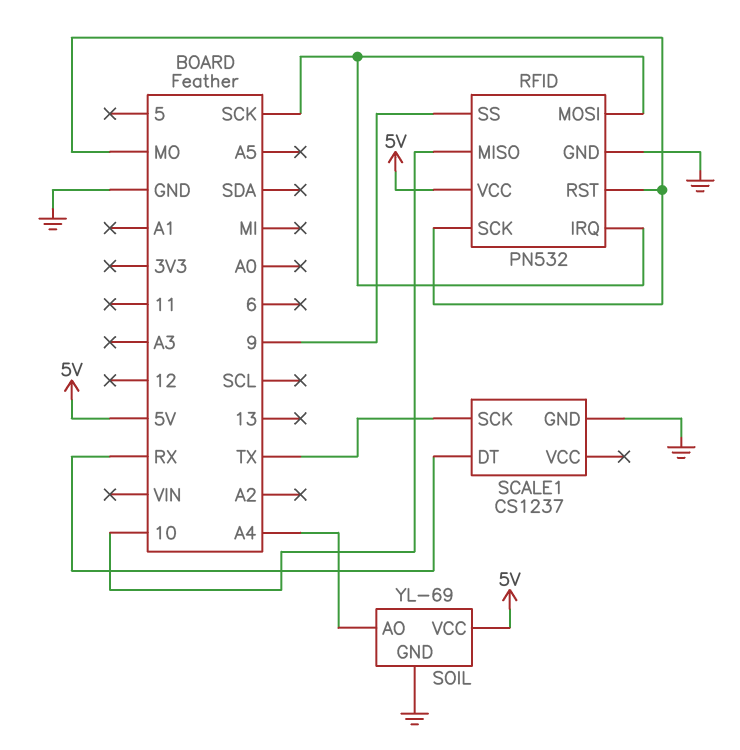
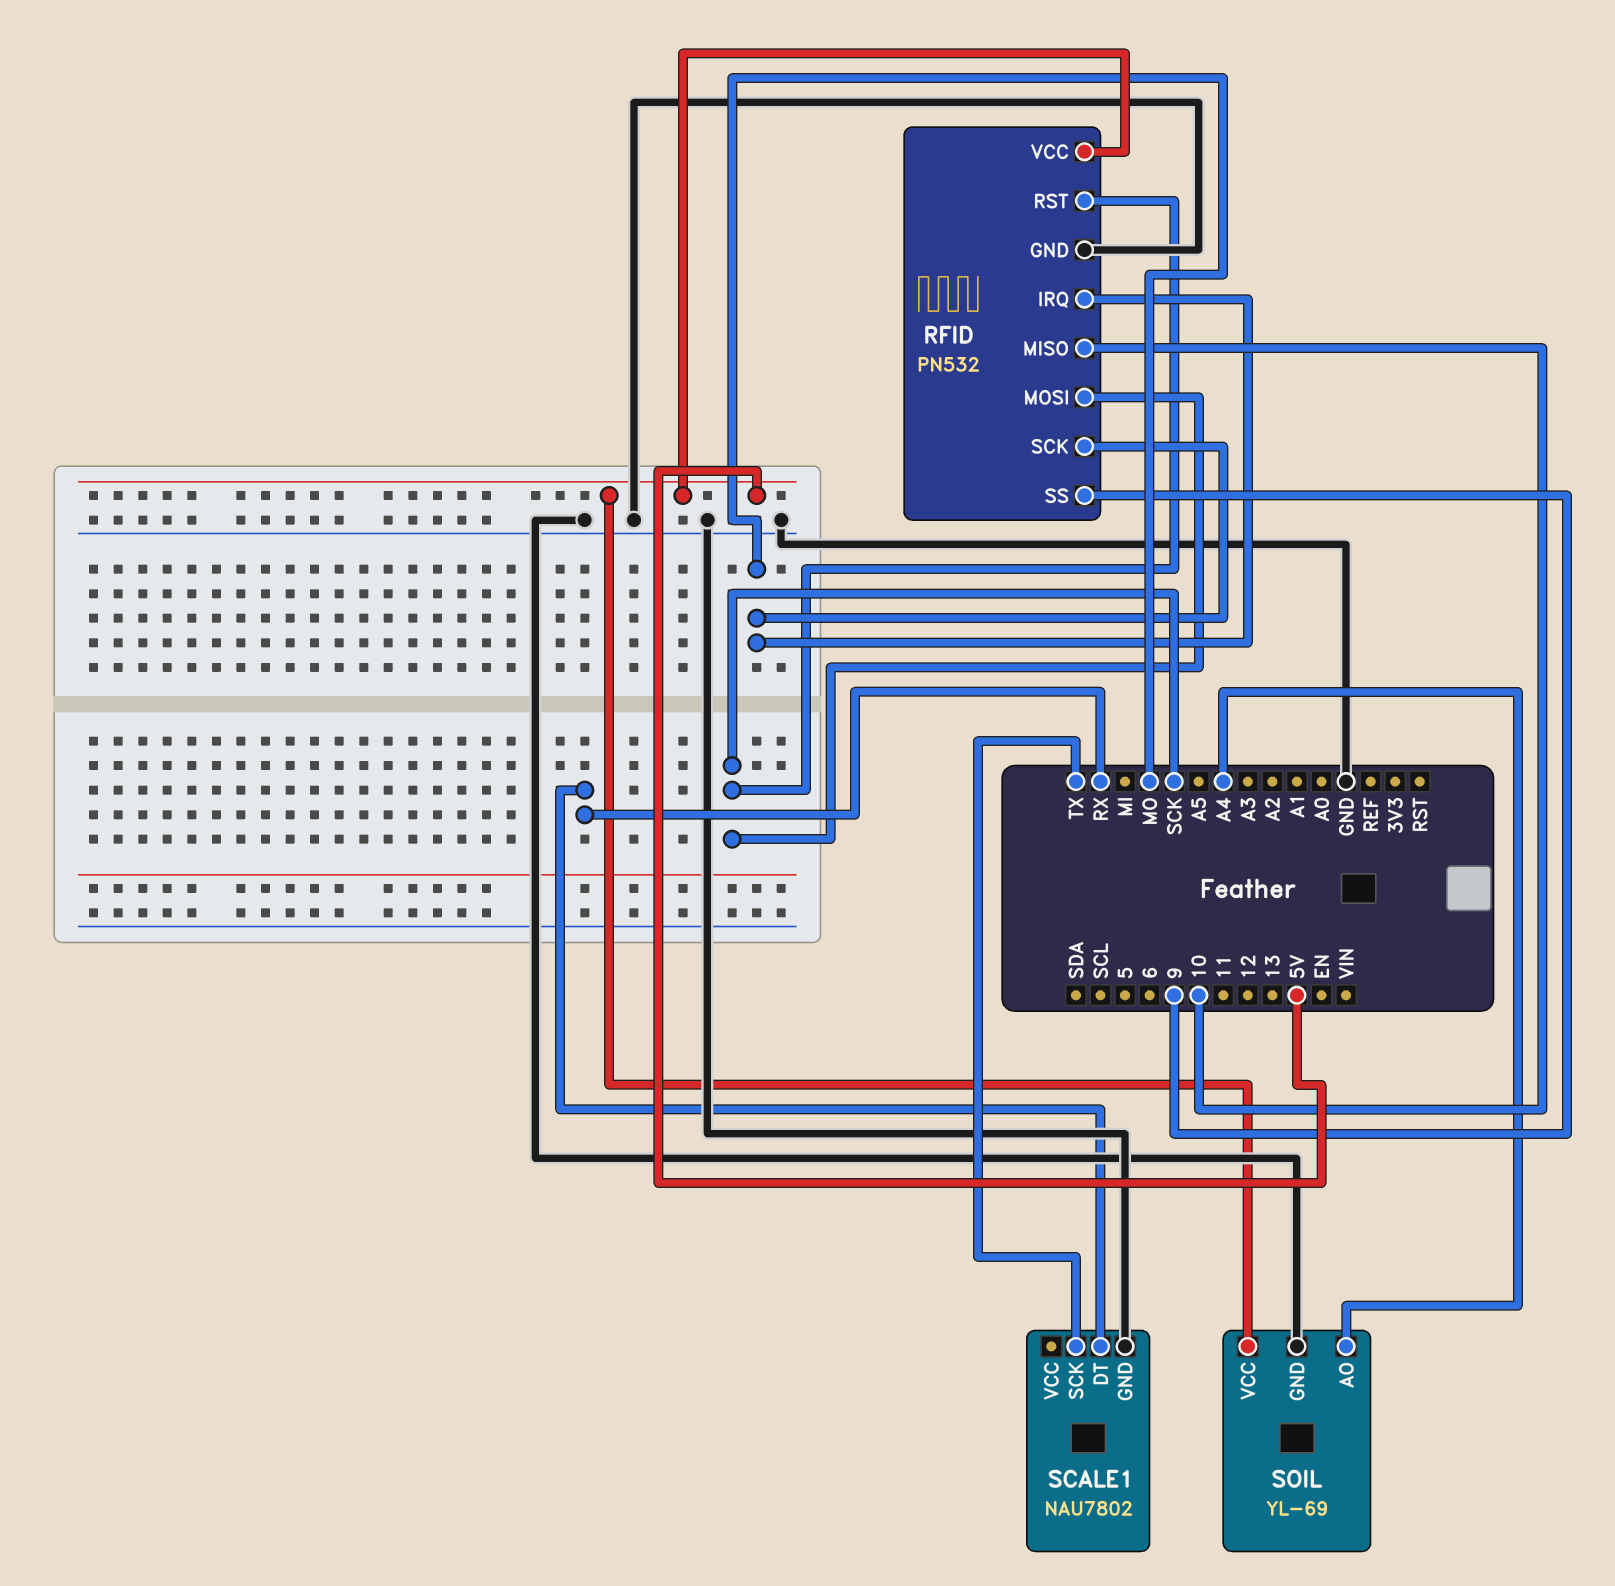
RFID pin IRQ: SCK -> MO
RFID pin RST: MO -> SCK
SCALE1: CS1237 -> NAU7802

